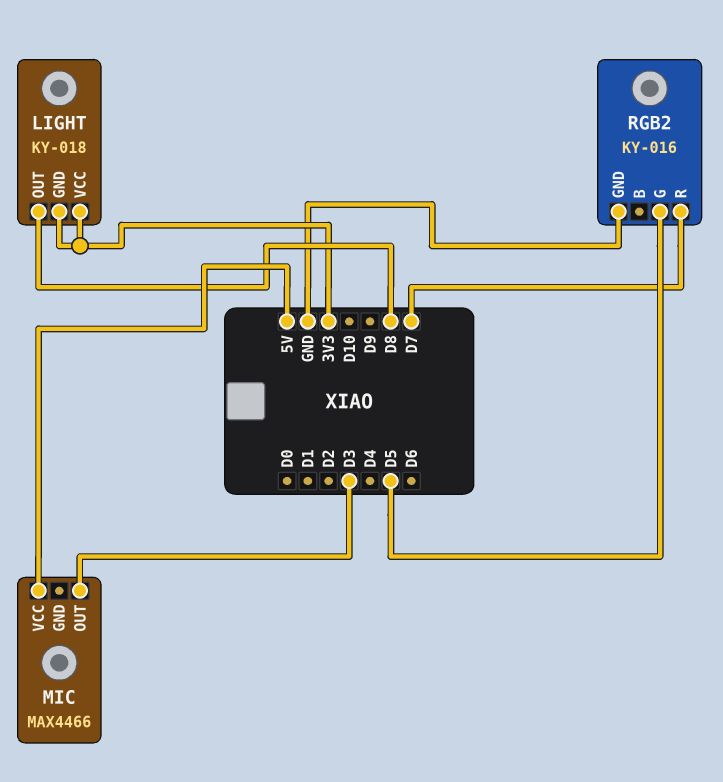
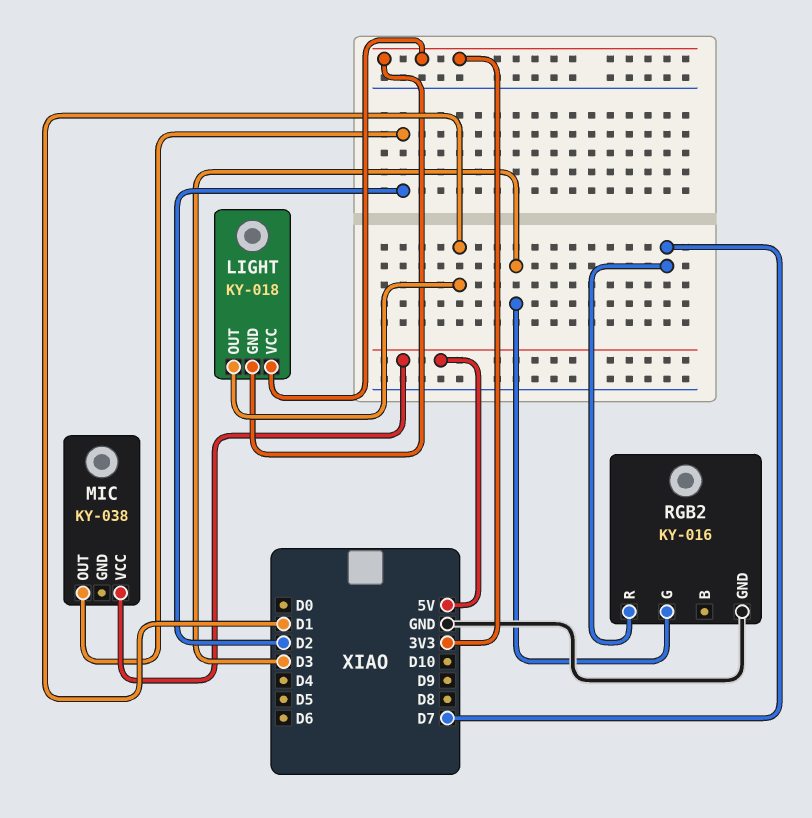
LIGHT pin OUT: D8 -> D1
MIC: MAX4466 -> KY-038
MIC pin OUT: D3 -> D2
RGB2 pin G: D5 -> D3

